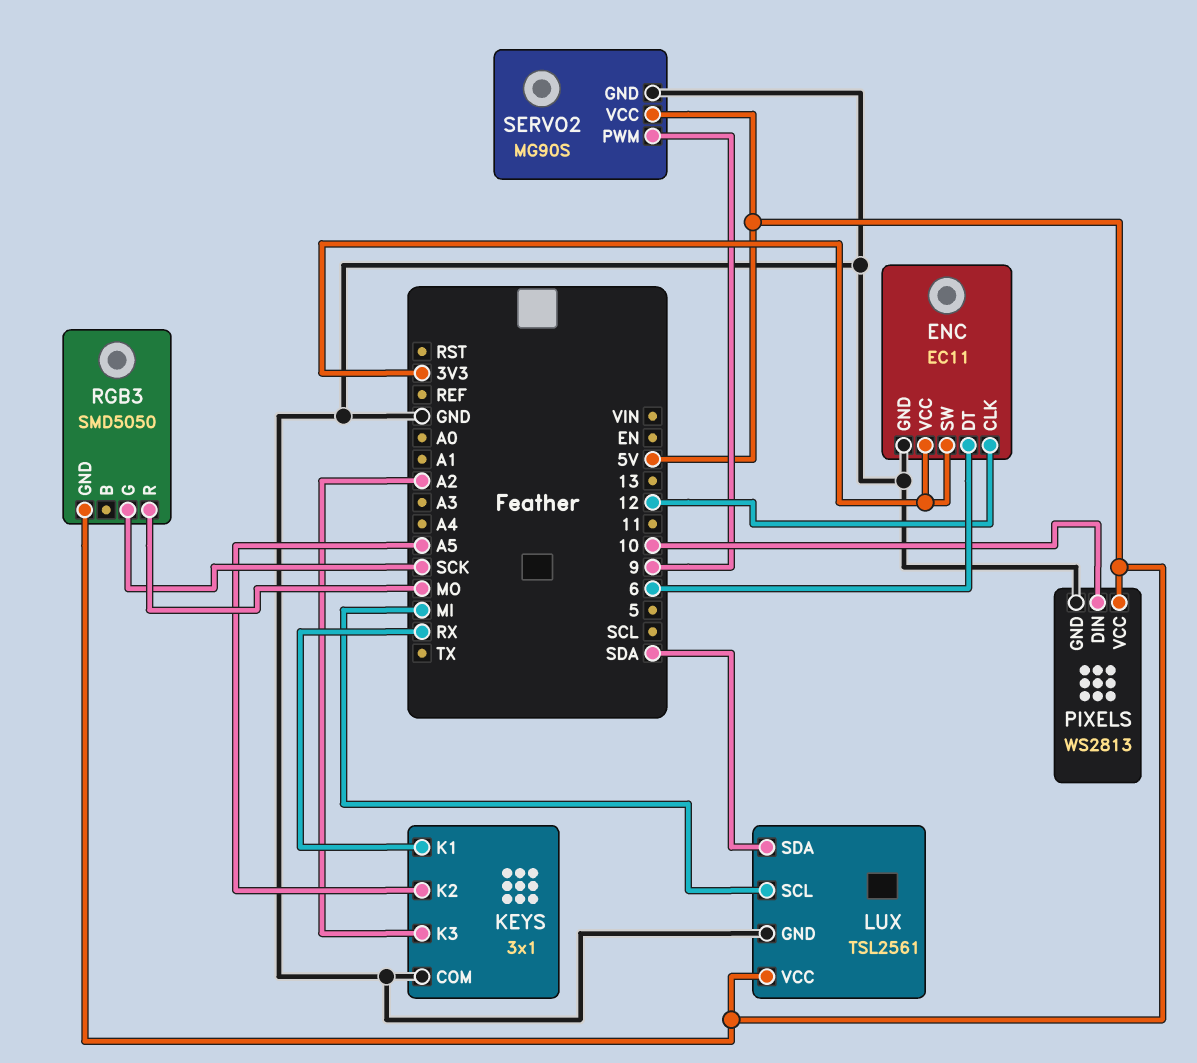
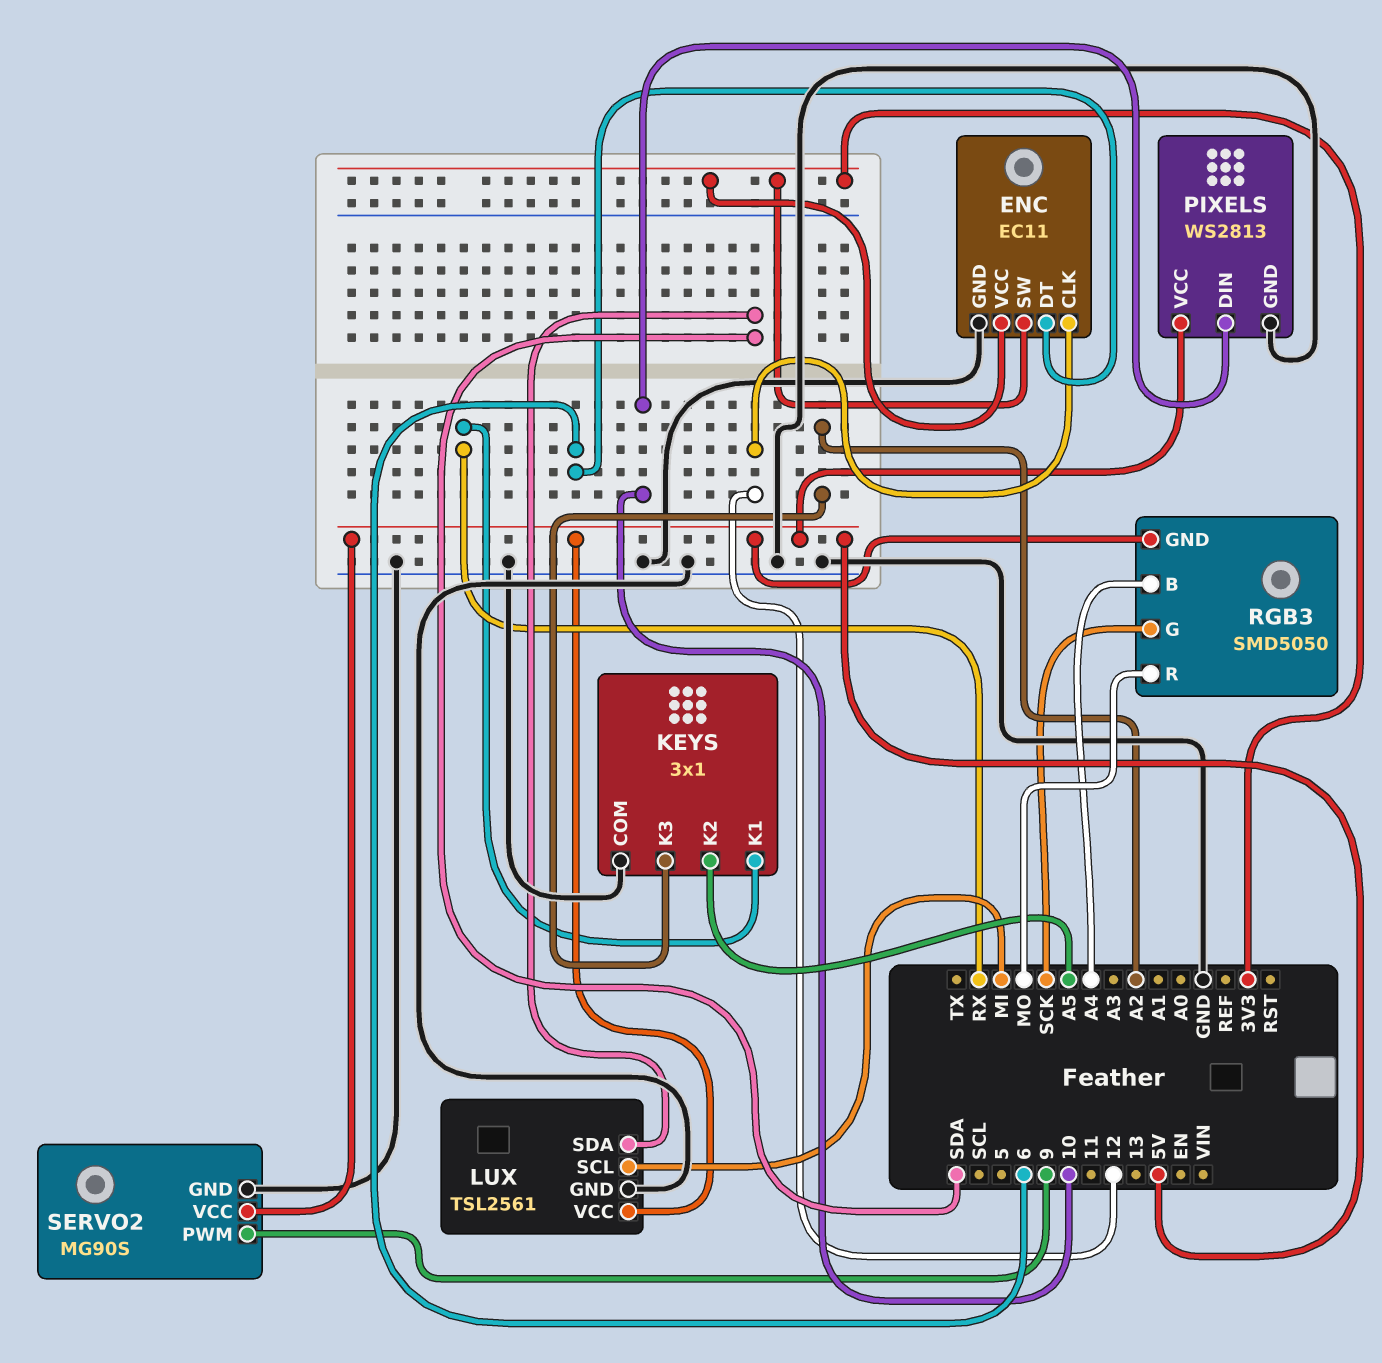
RGB3 pin B: none -> A4

